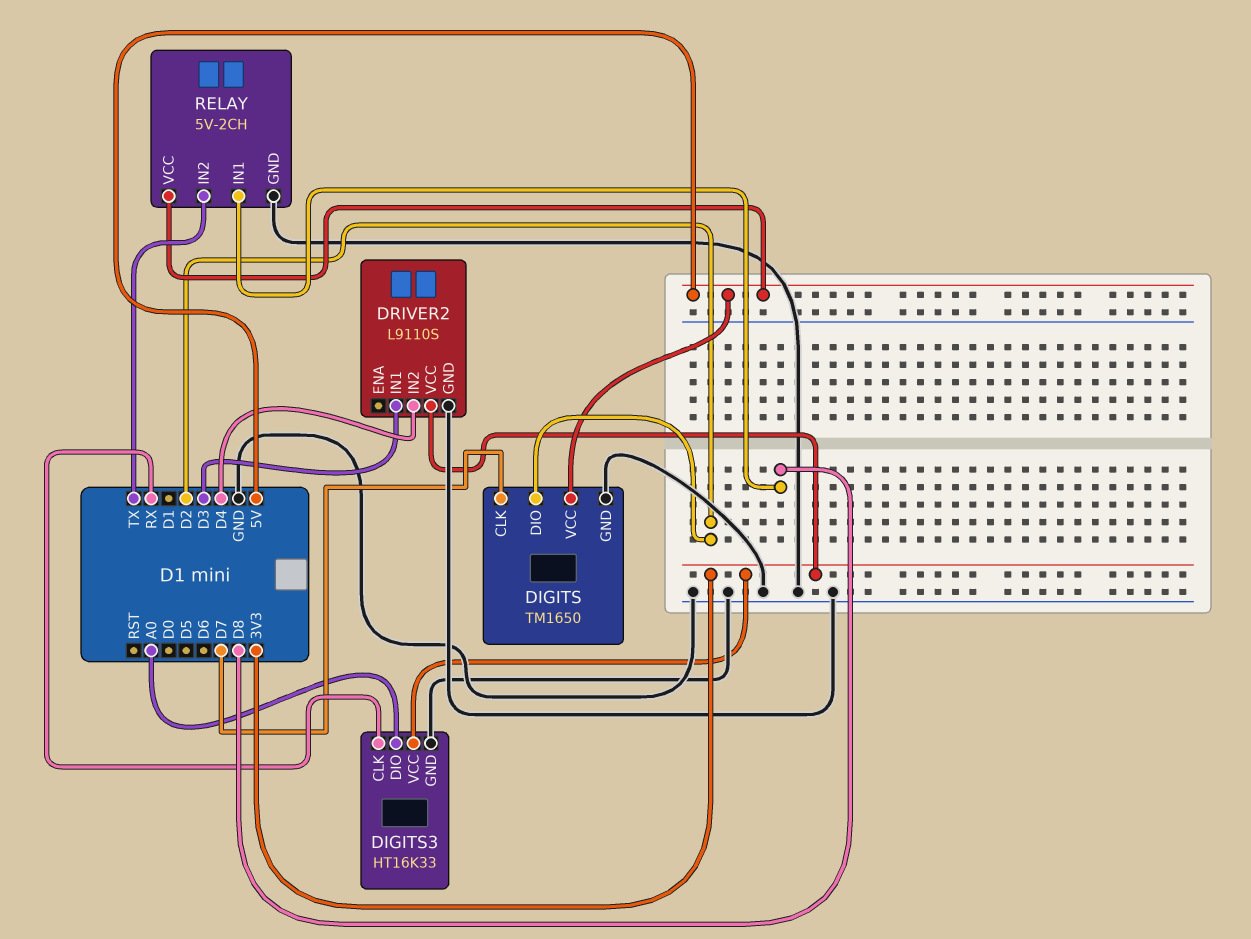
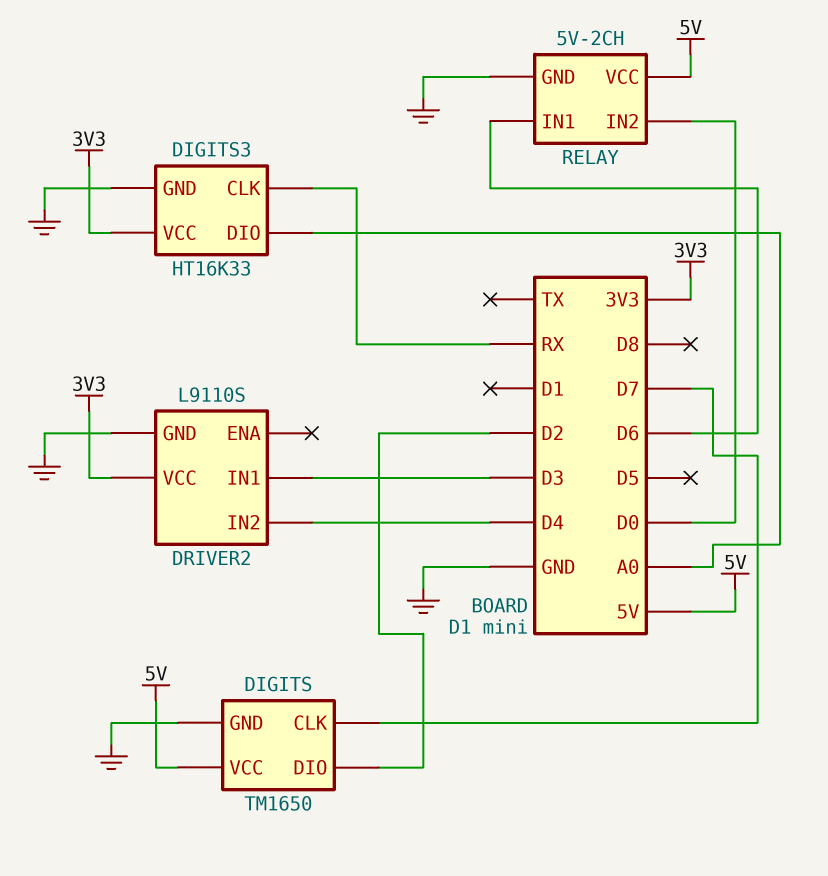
RELAY pin IN1: D8 -> D6
RELAY pin IN2: TX -> D0

